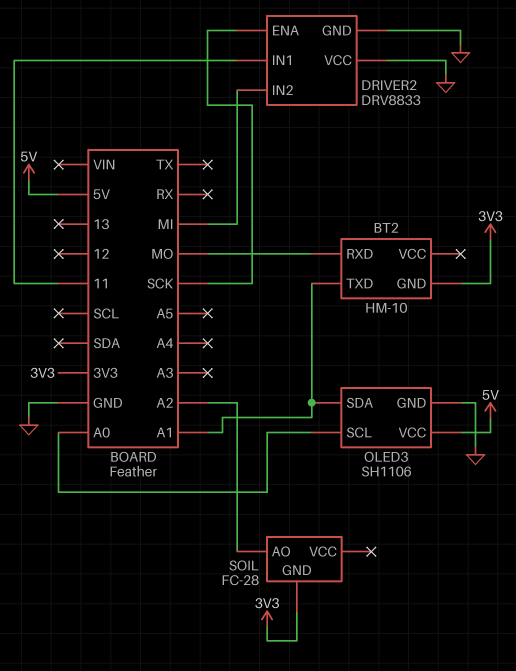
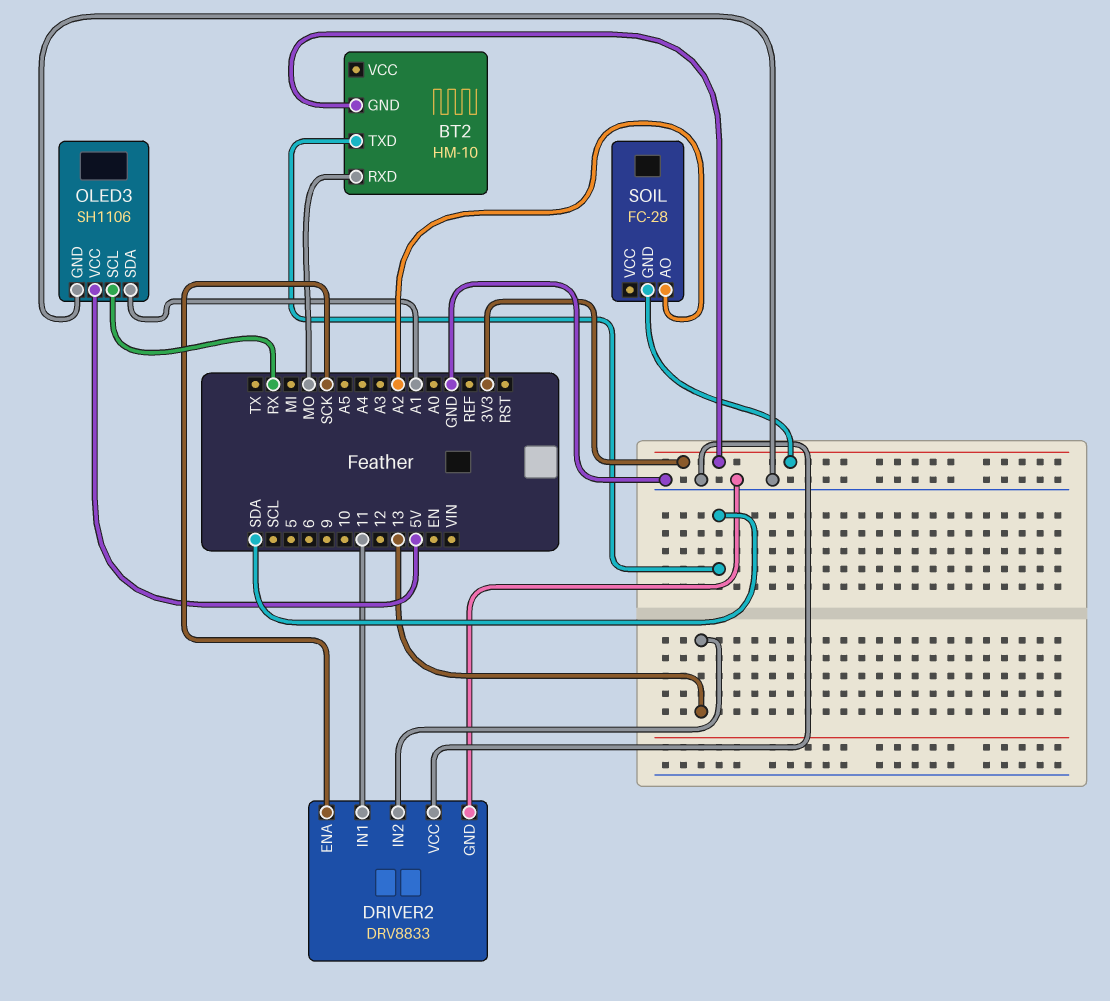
BT2 pin TXD: A1 -> SDA
DRIVER2 pin IN2: MI -> 13
OLED3 pin SCL: A0 -> RX

